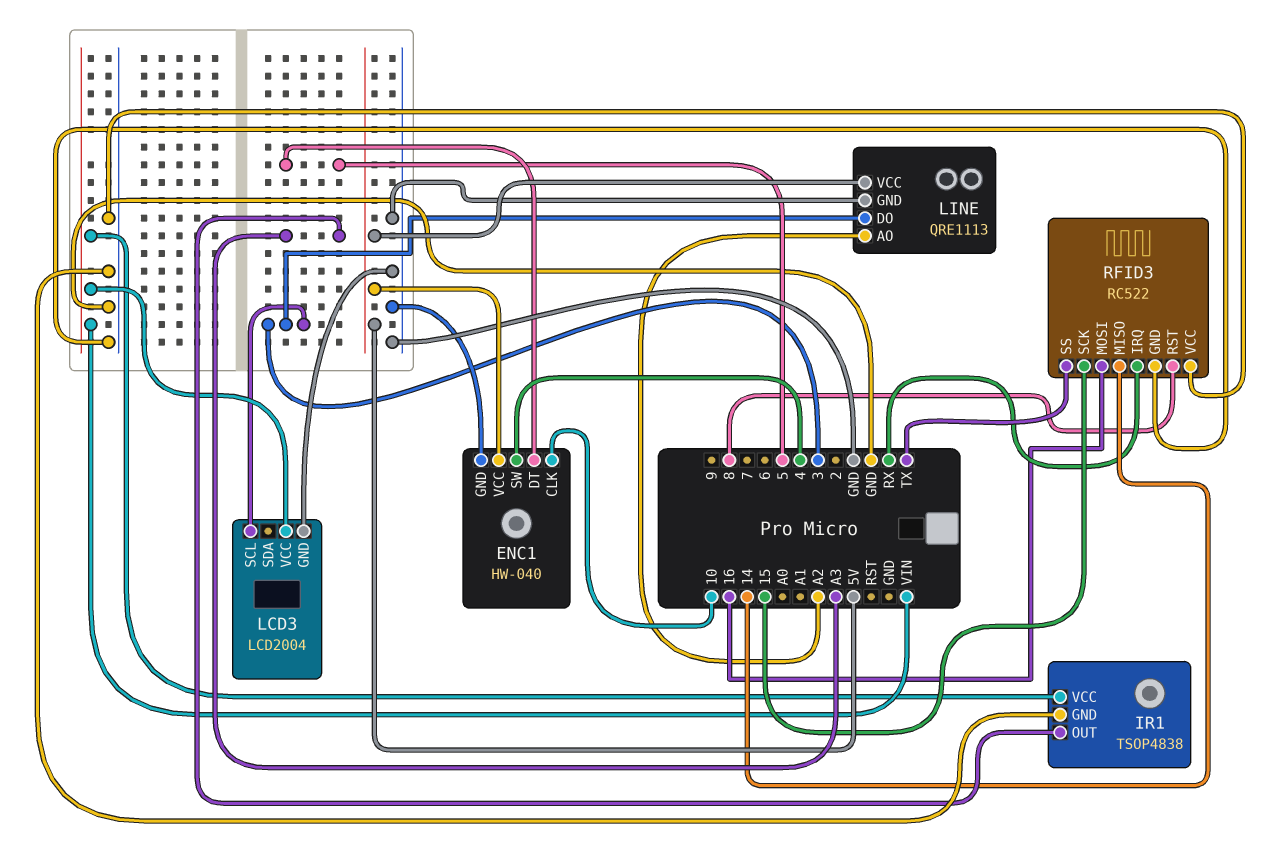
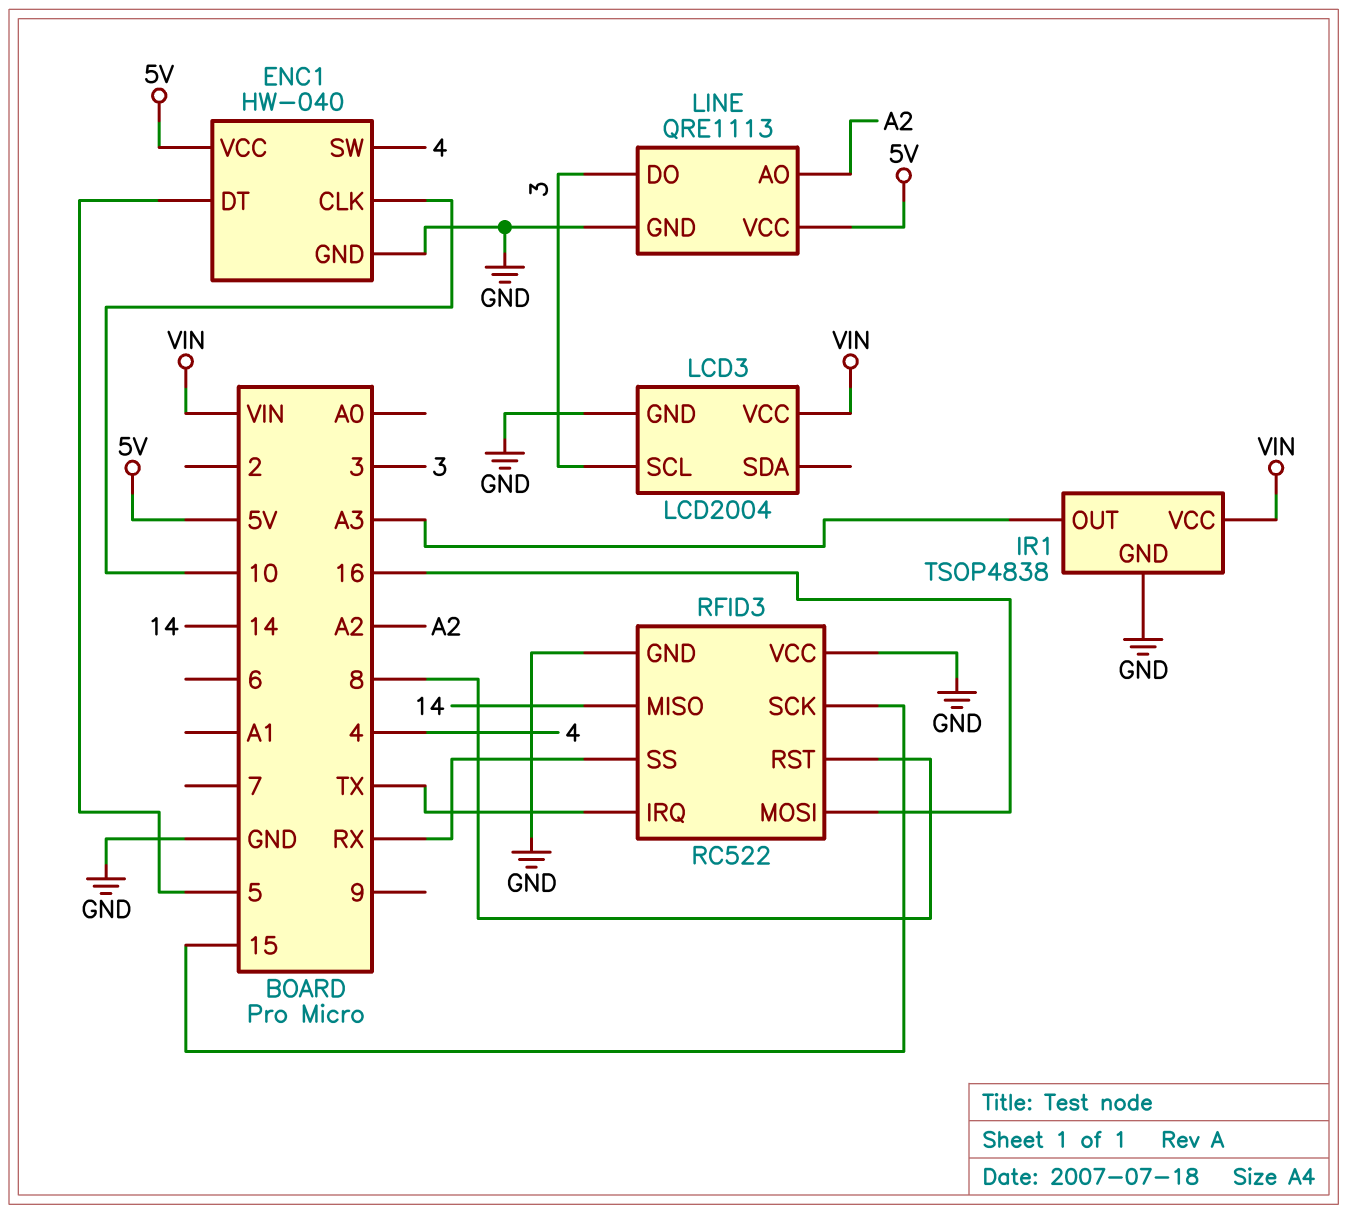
RFID3 pin IRQ: RX -> TX
RFID3 pin SS: TX -> RX

